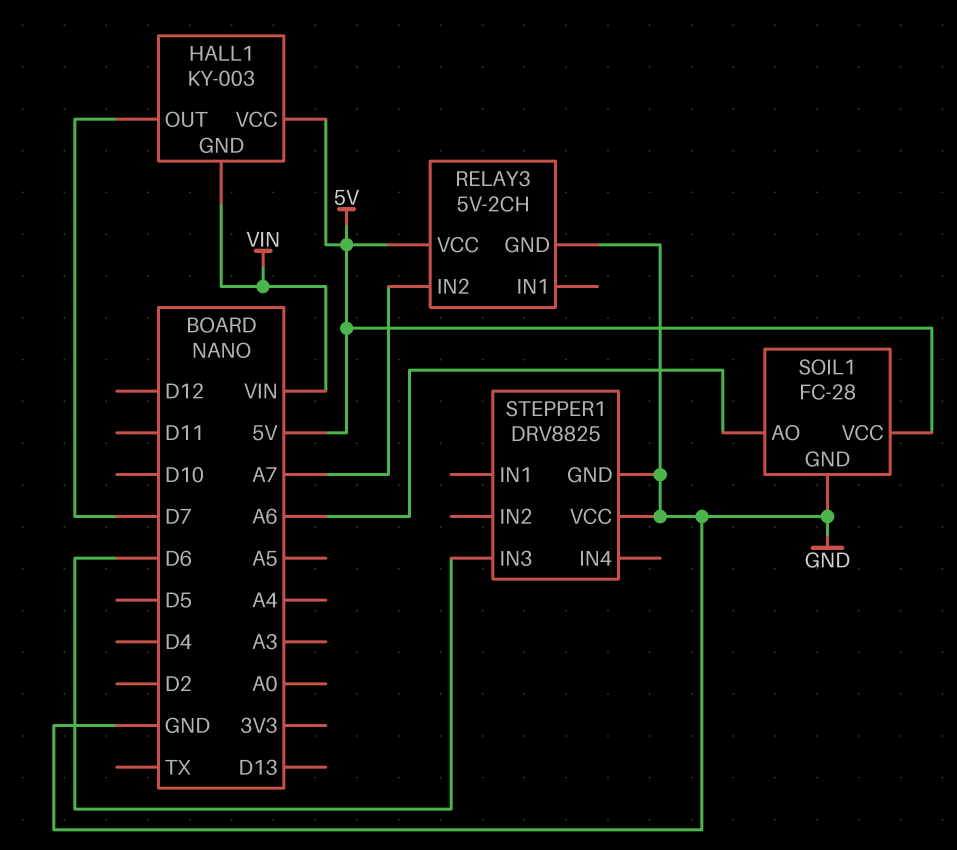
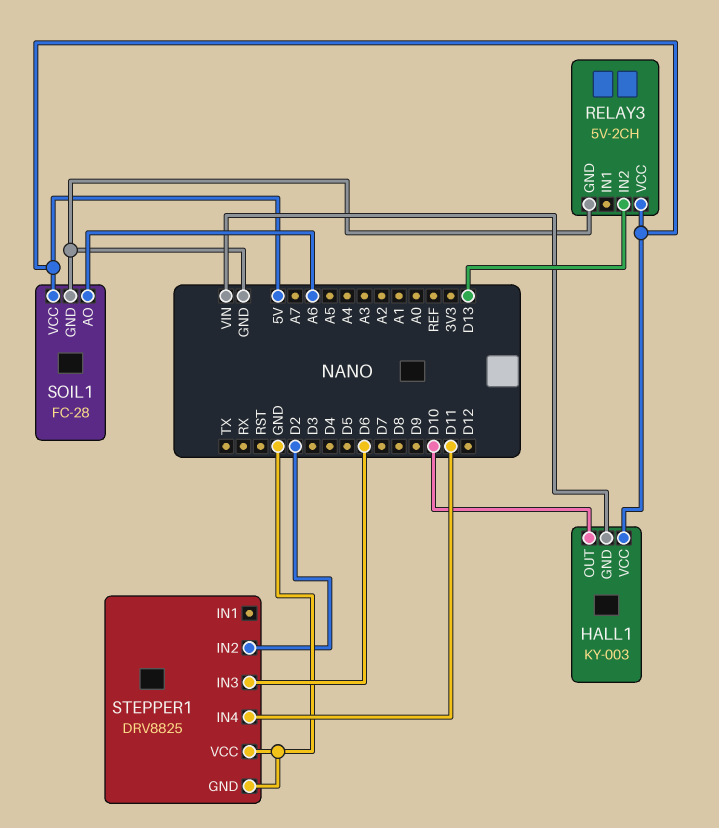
HALL1 pin OUT: D7 -> D10
RELAY3 pin IN2: A7 -> D13
STEPPER1 pin IN2: none -> D2
STEPPER1 pin IN4: none -> D11

